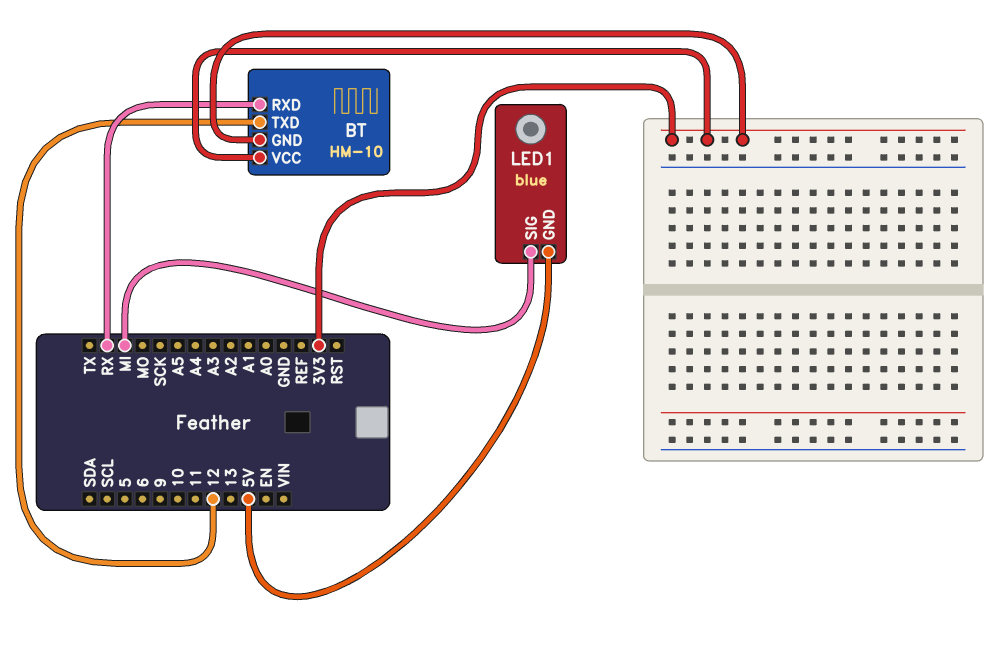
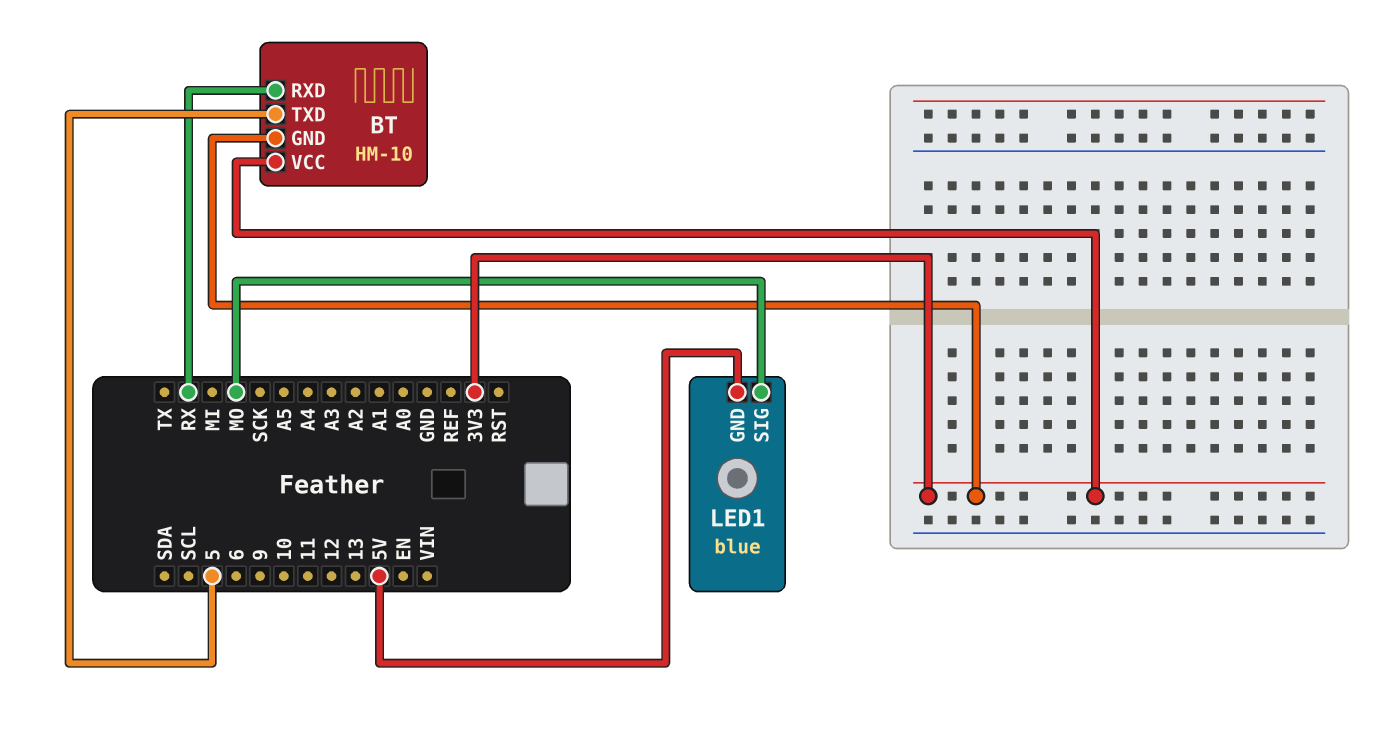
BT pin TXD: 12 -> 5
LED1 pin SIG: MI -> MO

